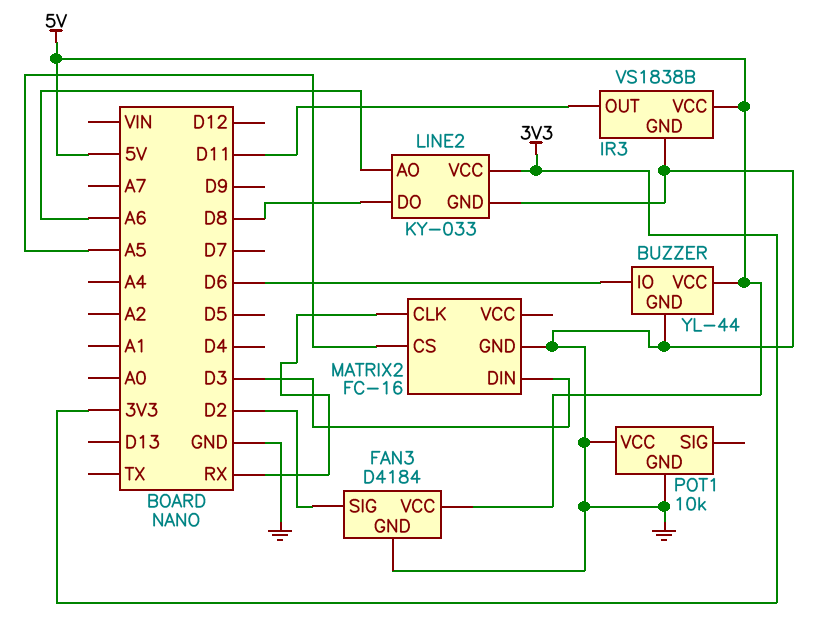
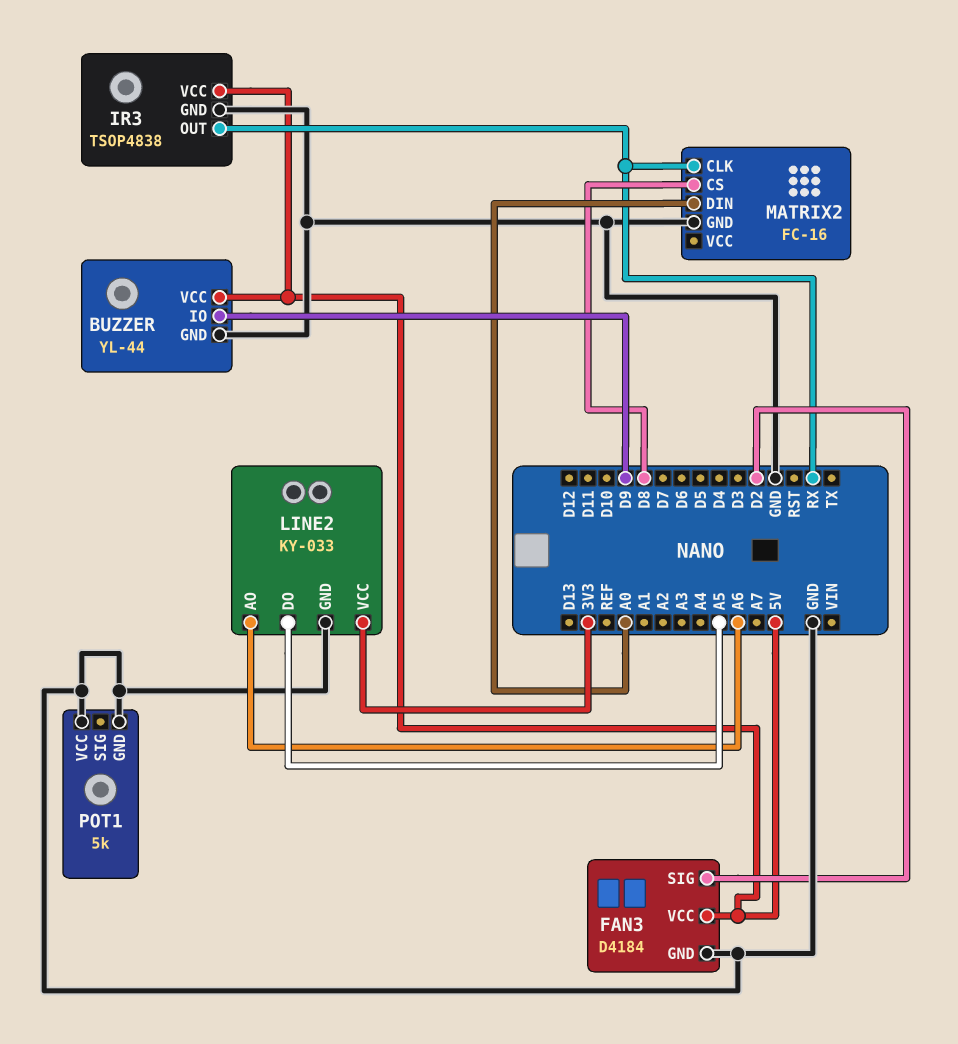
BUZZER pin IO: D6 -> D9
IR3: VS1838B -> TSOP4838
IR3 pin OUT: D11 -> RX
LINE2 pin DO: D8 -> A5
MATRIX2 pin CS: A5 -> D8
MATRIX2 pin DIN: D3 -> A0
POT1: 10k -> 5k

